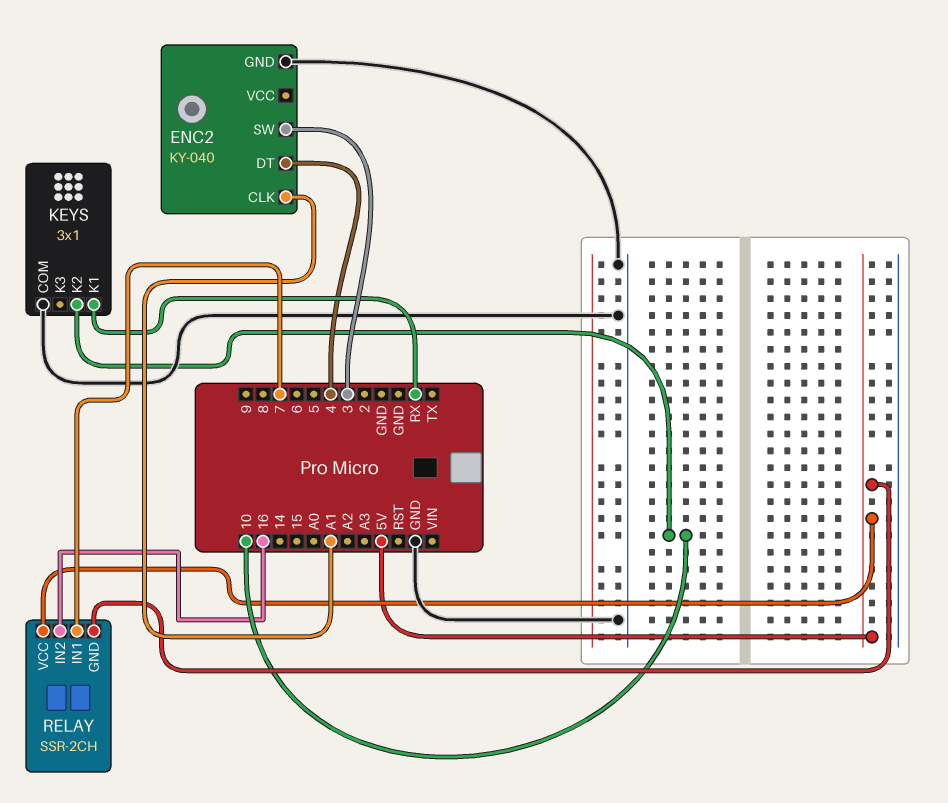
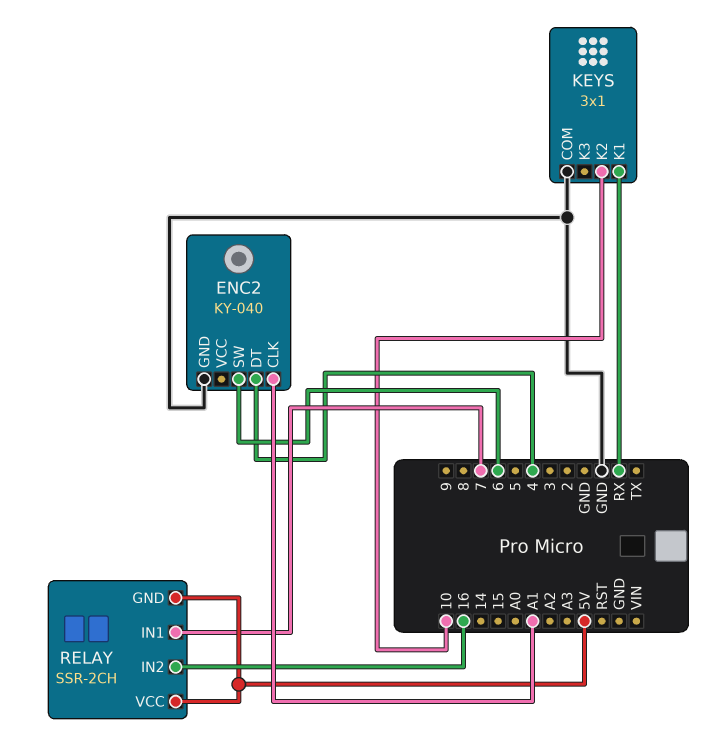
ENC2 pin SW: 3 -> 6

